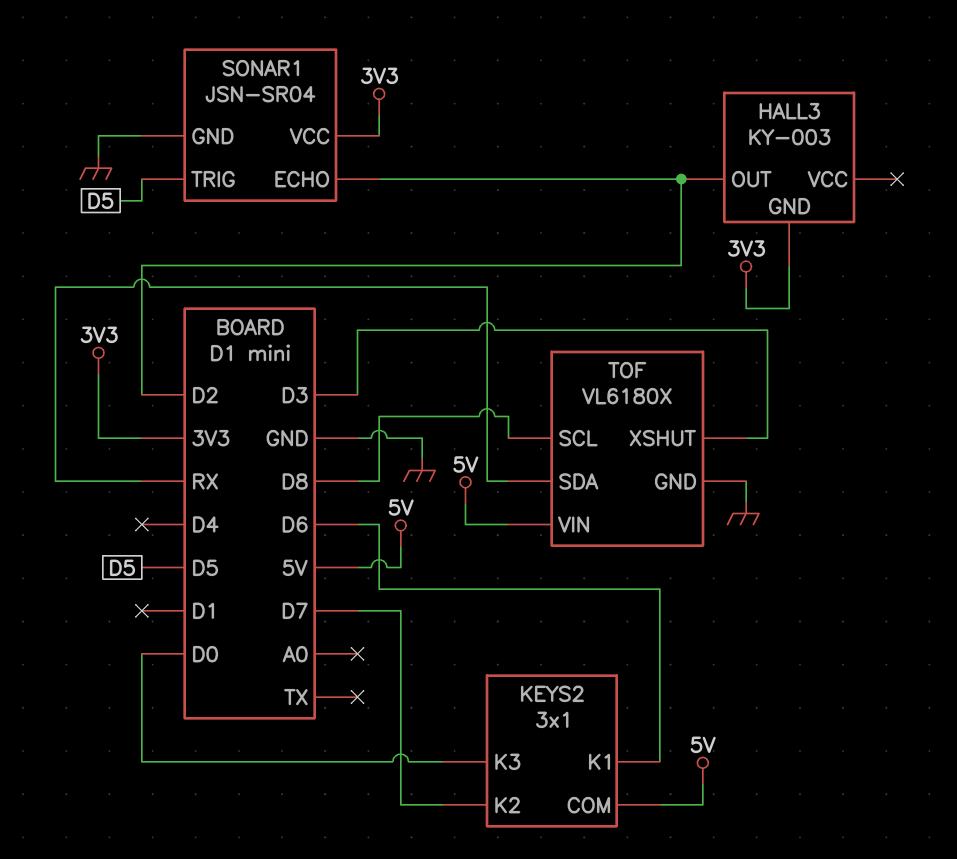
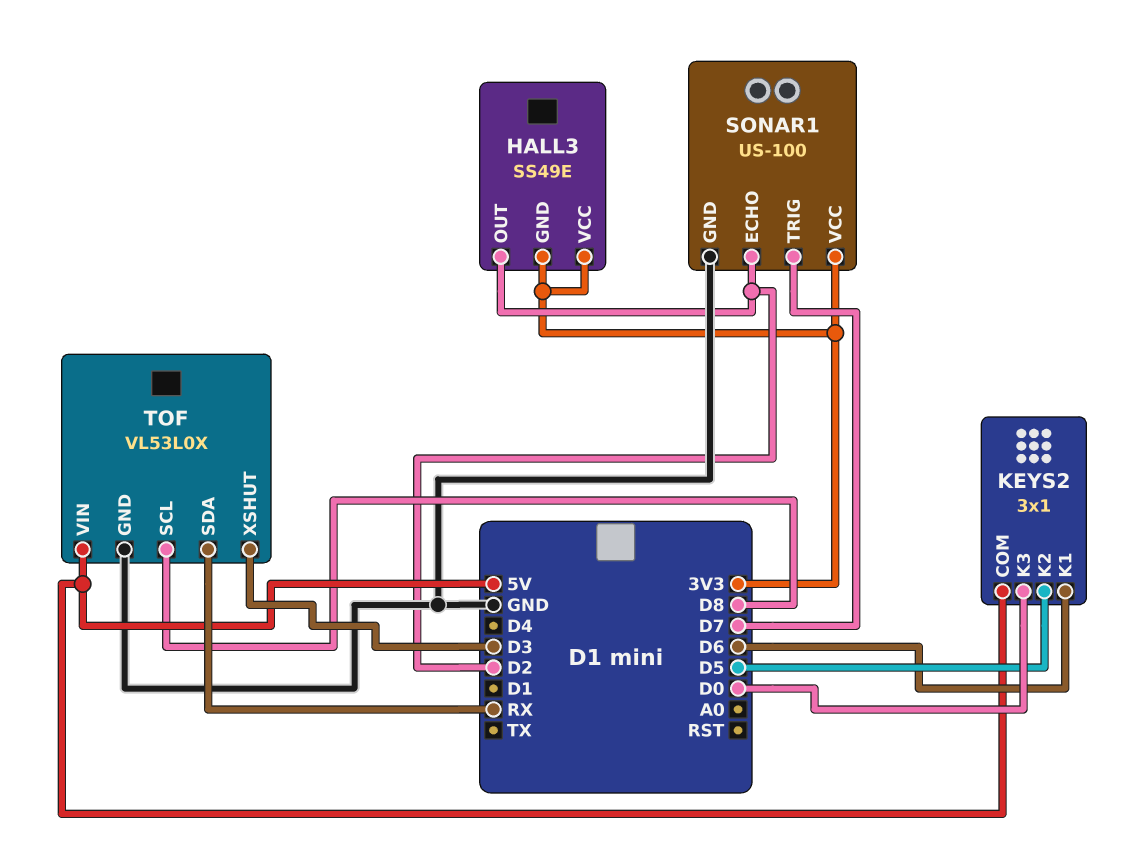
HALL3: KY-003 -> SS49E
HALL3 pin VCC: none -> 3V3
KEYS2 pin K2: D7 -> D5
SONAR1: JSN-SR04 -> US-100
SONAR1 pin TRIG: D5 -> D7
TOF: VL6180X -> VL53L0X

